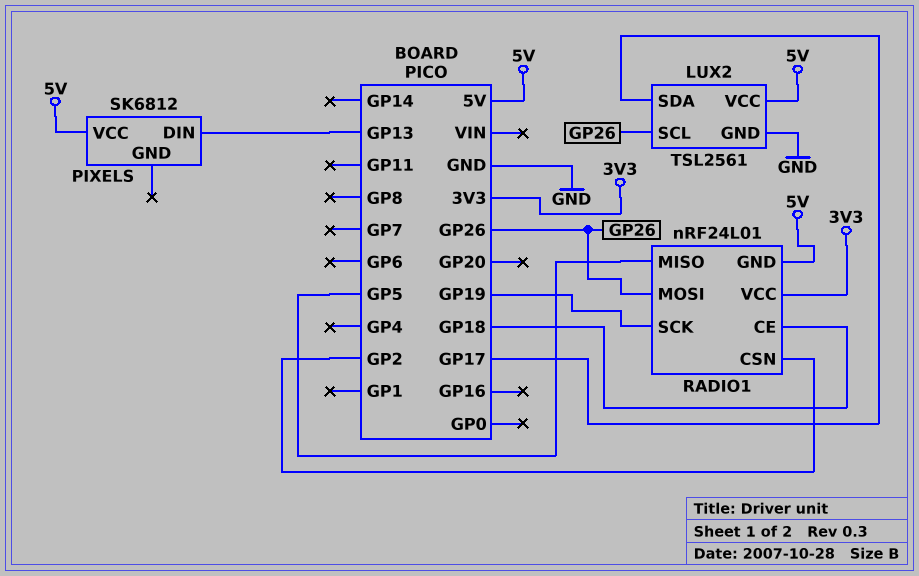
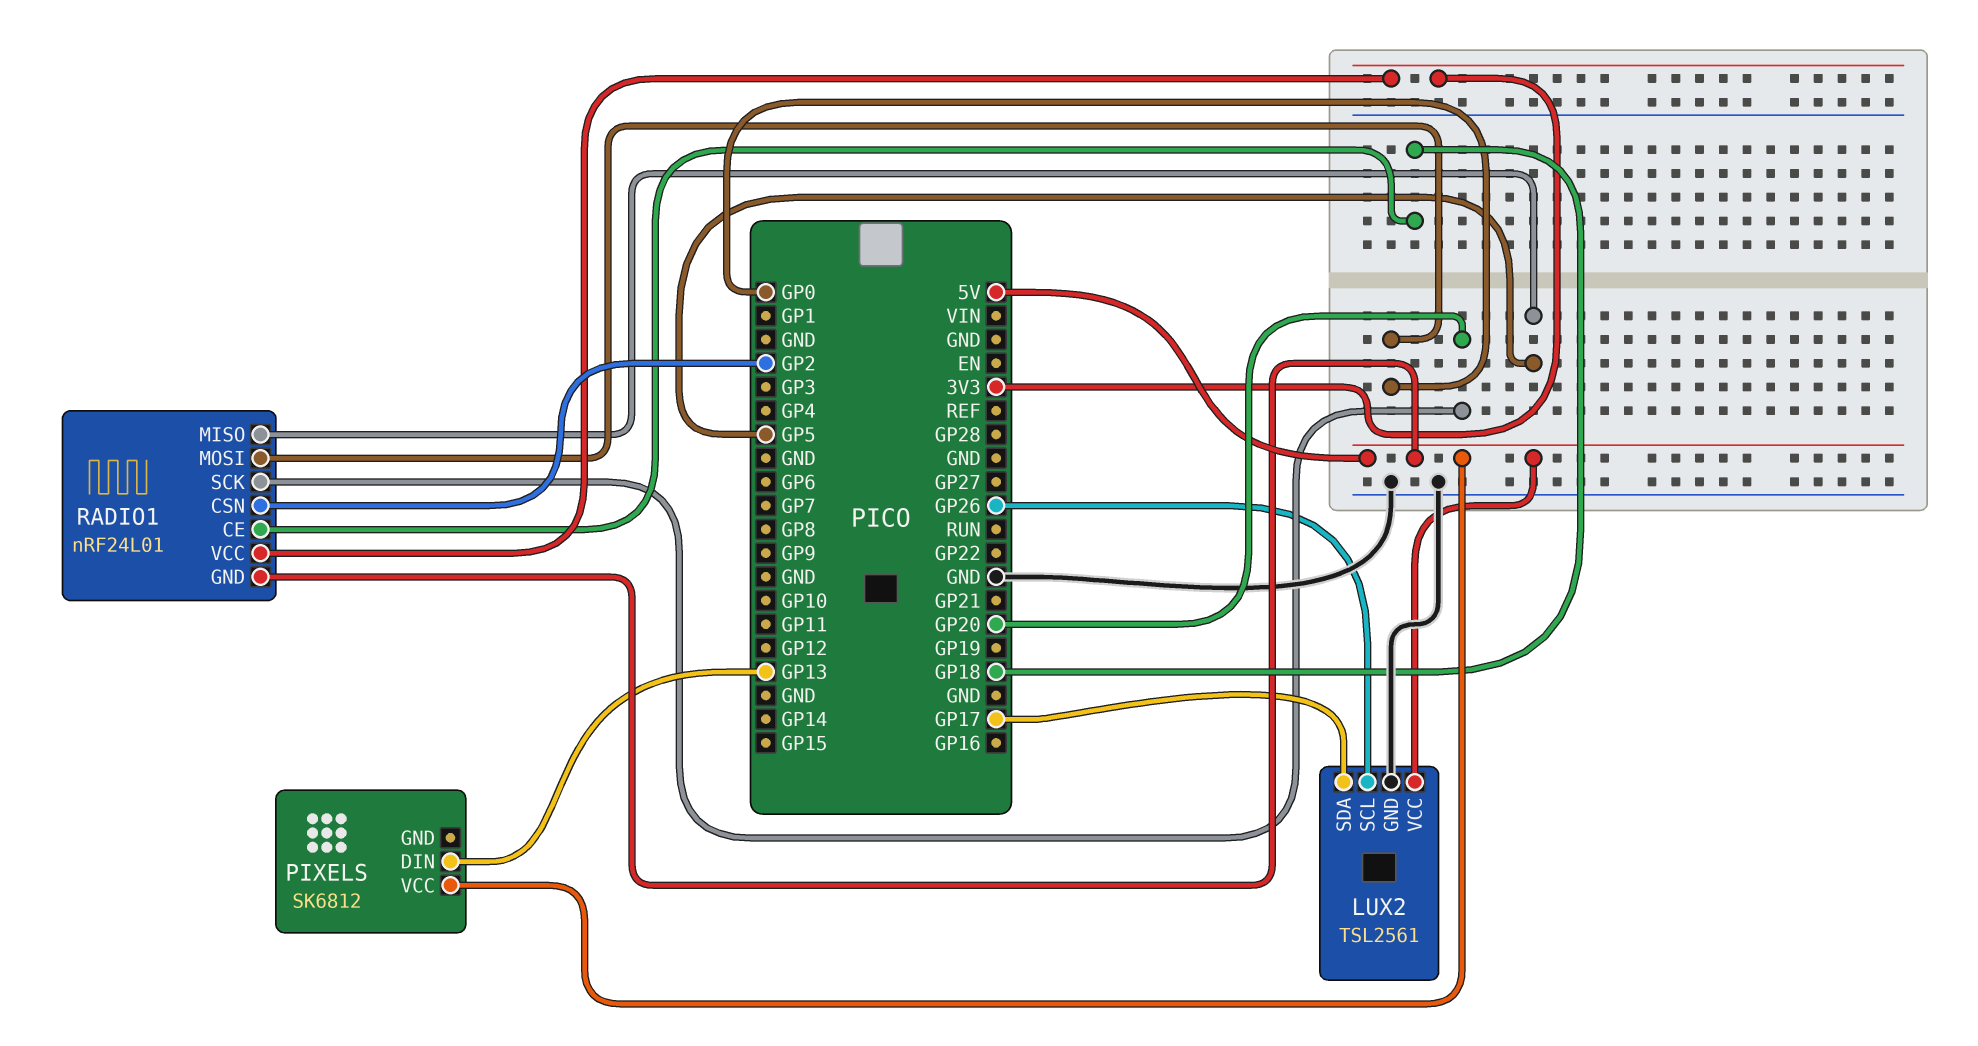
RADIO1 pin MOSI: GP26 -> GP0
RADIO1 pin SCK: GP19 -> GP20

